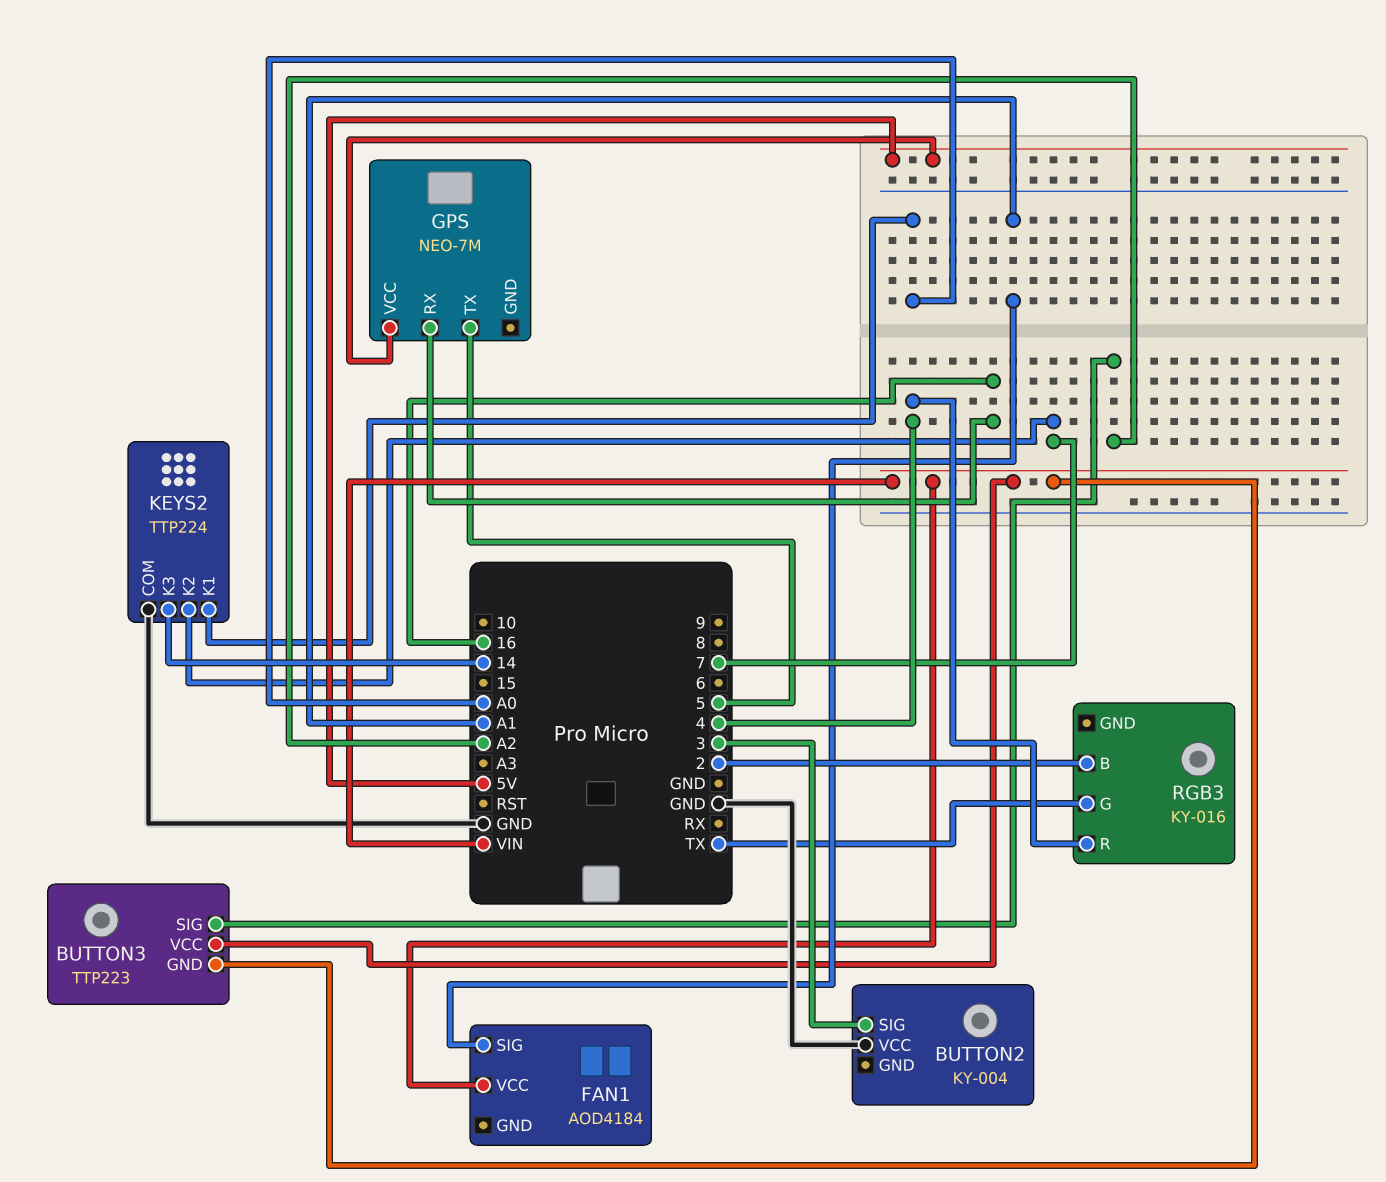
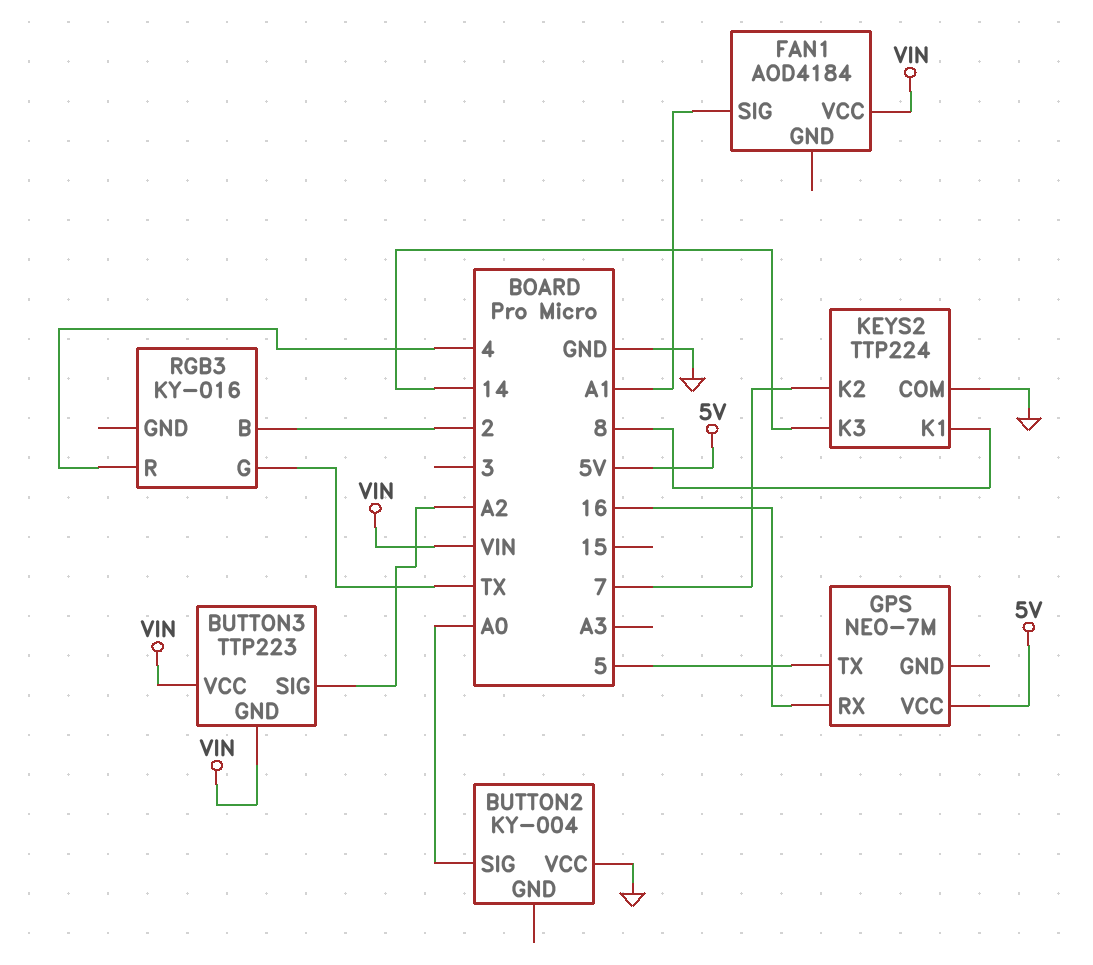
BUTTON2 pin SIG: 3 -> A0
KEYS2 pin K1: A0 -> 8

